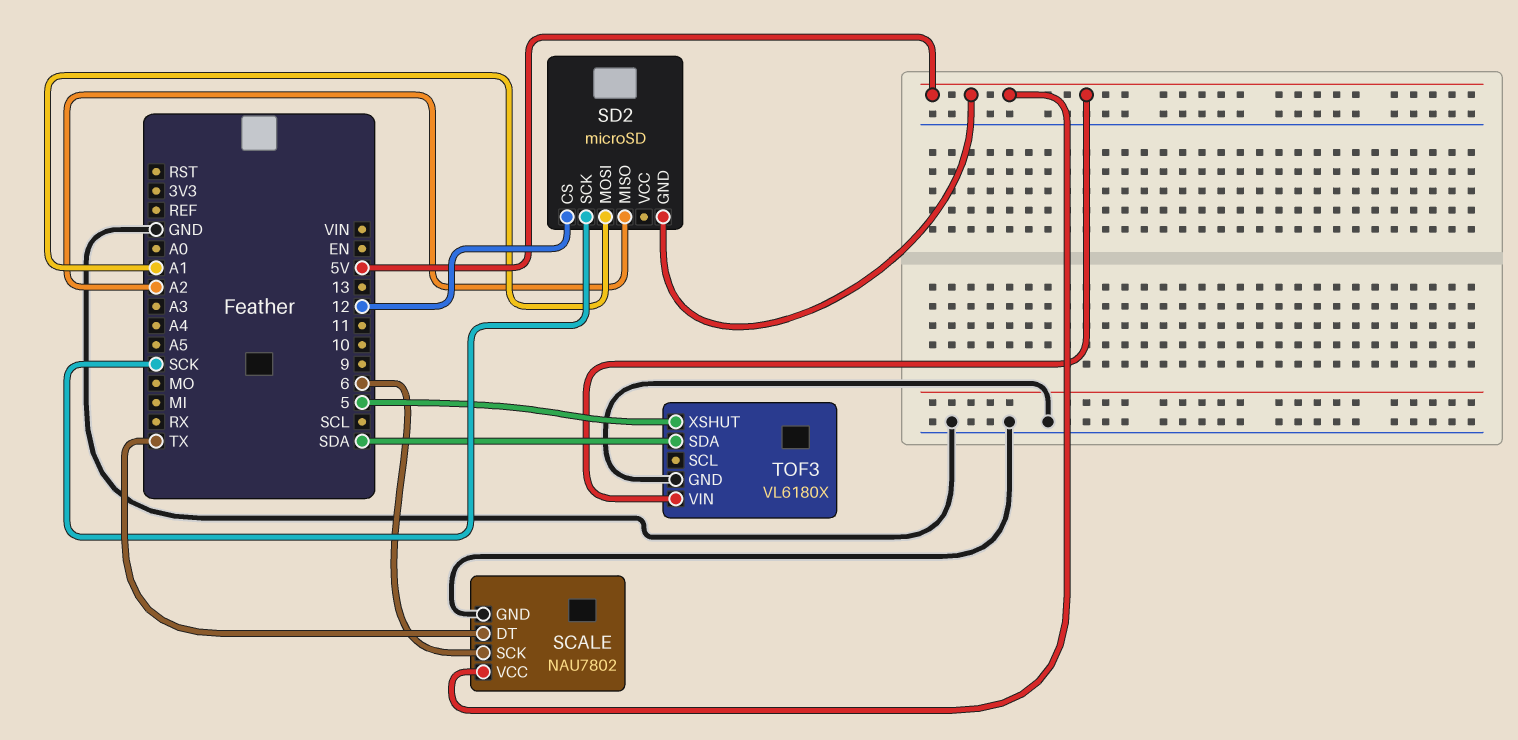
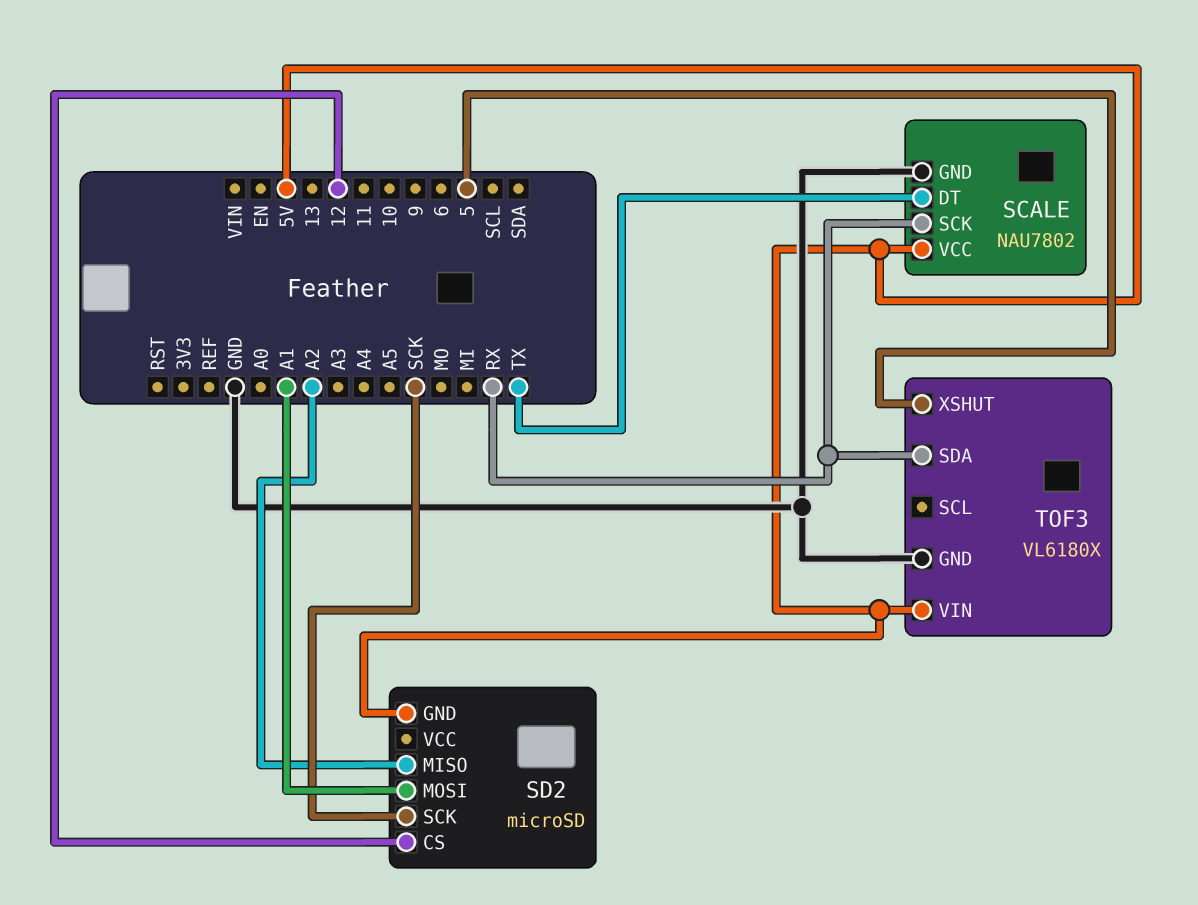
SCALE pin SCK: 6 -> RX
TOF3 pin SDA: SDA -> RX

